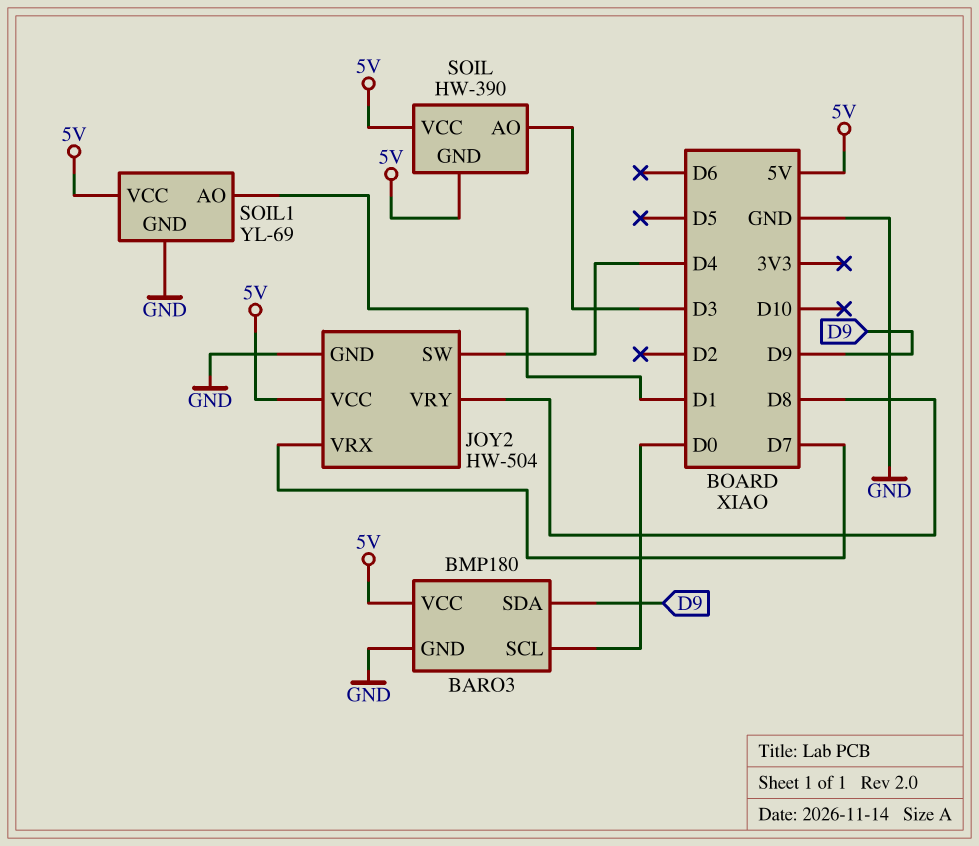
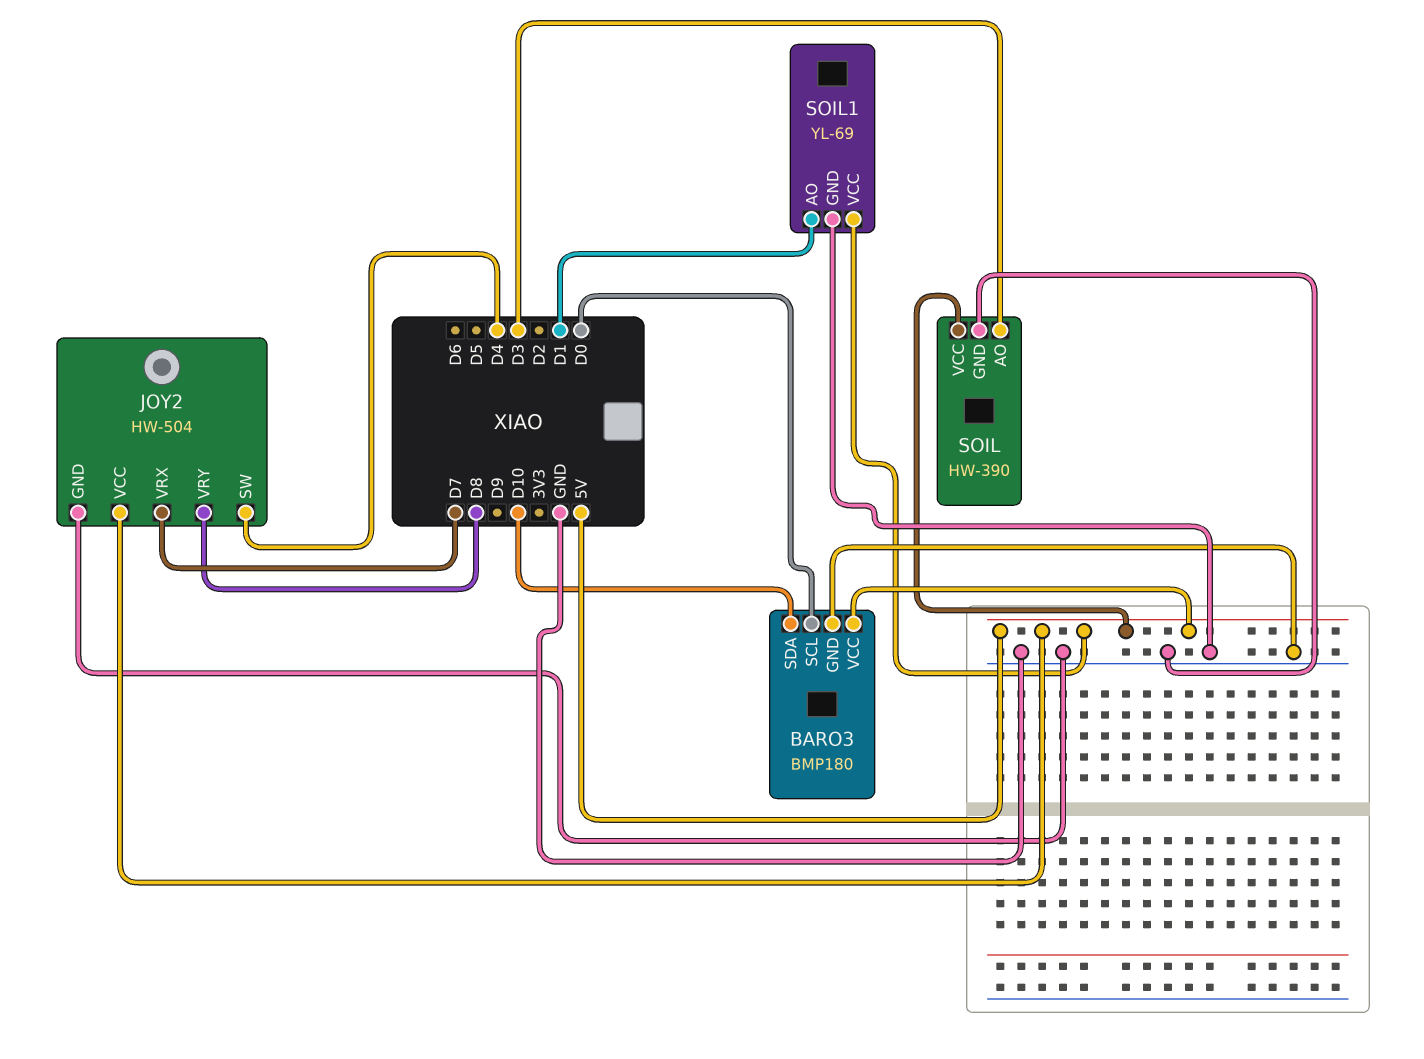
BARO3 pin SDA: D9 -> D10
SOIL pin GND: 5V -> GND

